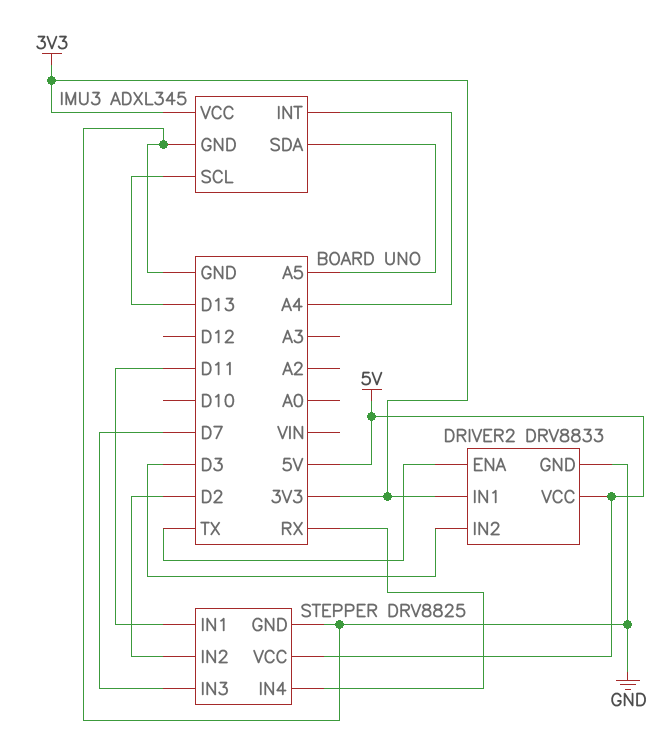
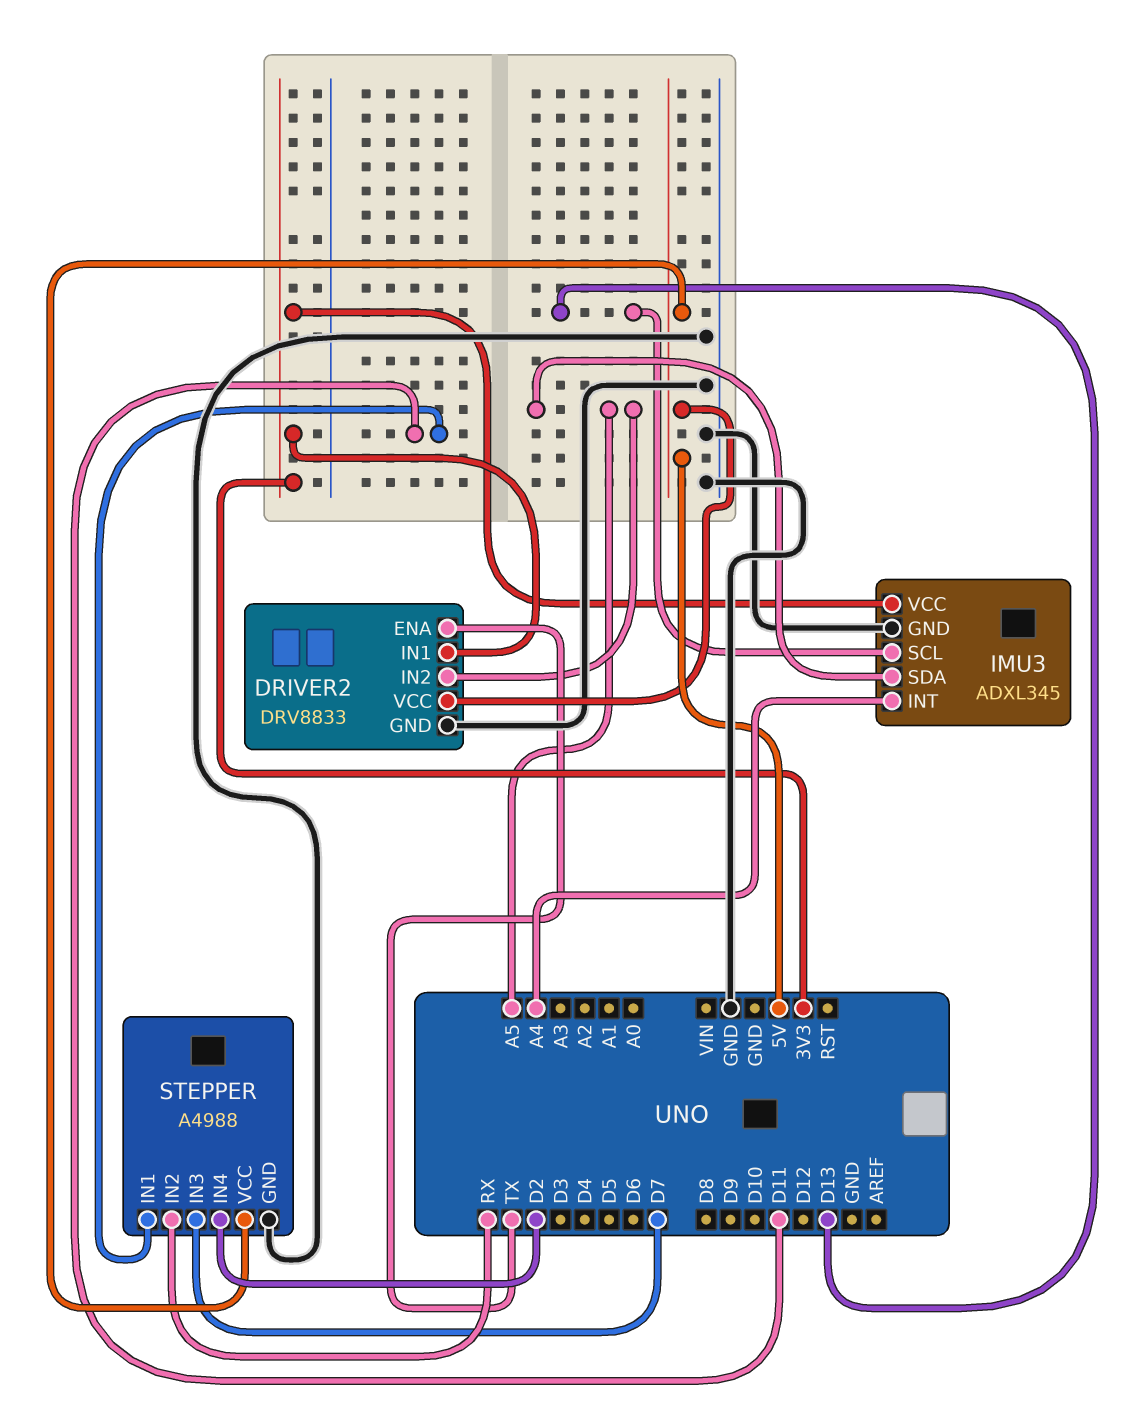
DRIVER2 pin IN2: D3 -> A5
STEPPER: DRV8825 -> A4988
STEPPER pin IN2: D2 -> RX
STEPPER pin IN4: RX -> D2

